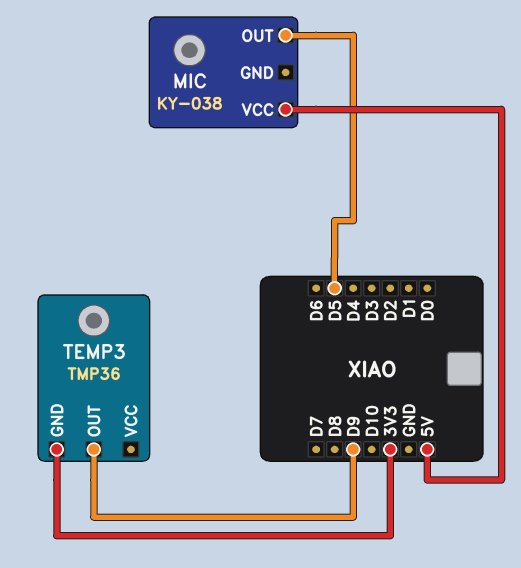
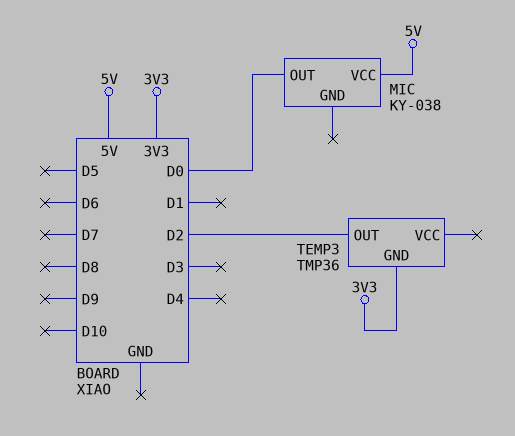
MIC pin OUT: D5 -> D0
TEMP3 pin OUT: D9 -> D2

